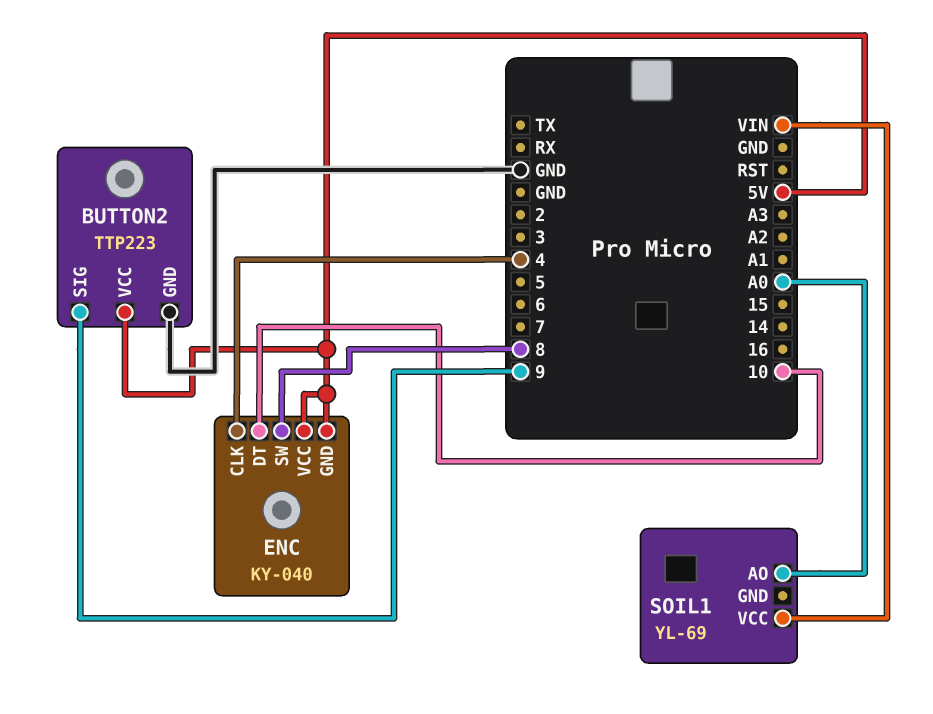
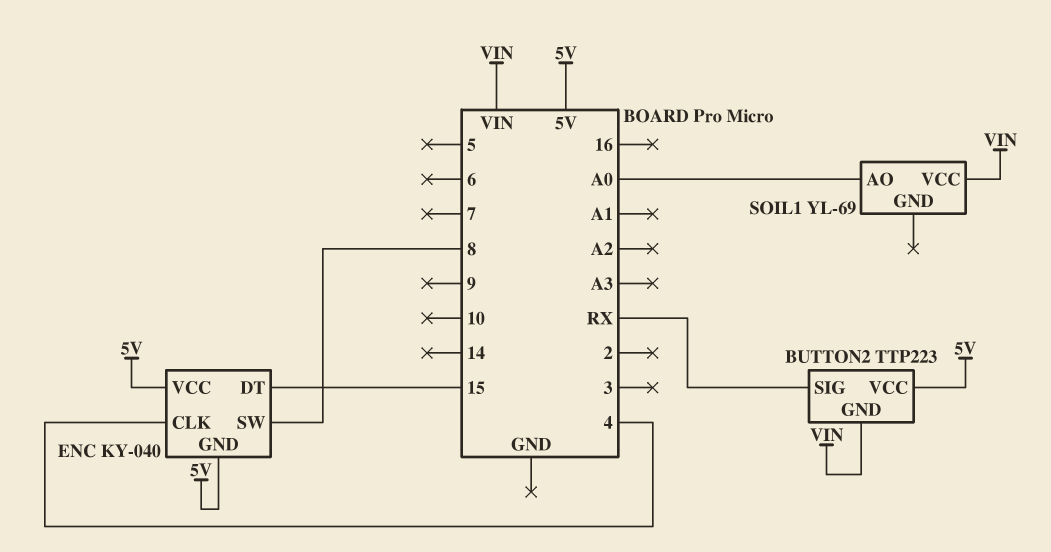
BUTTON2 pin GND: GND -> VIN
BUTTON2 pin SIG: 9 -> RX
ENC pin DT: 10 -> 15

